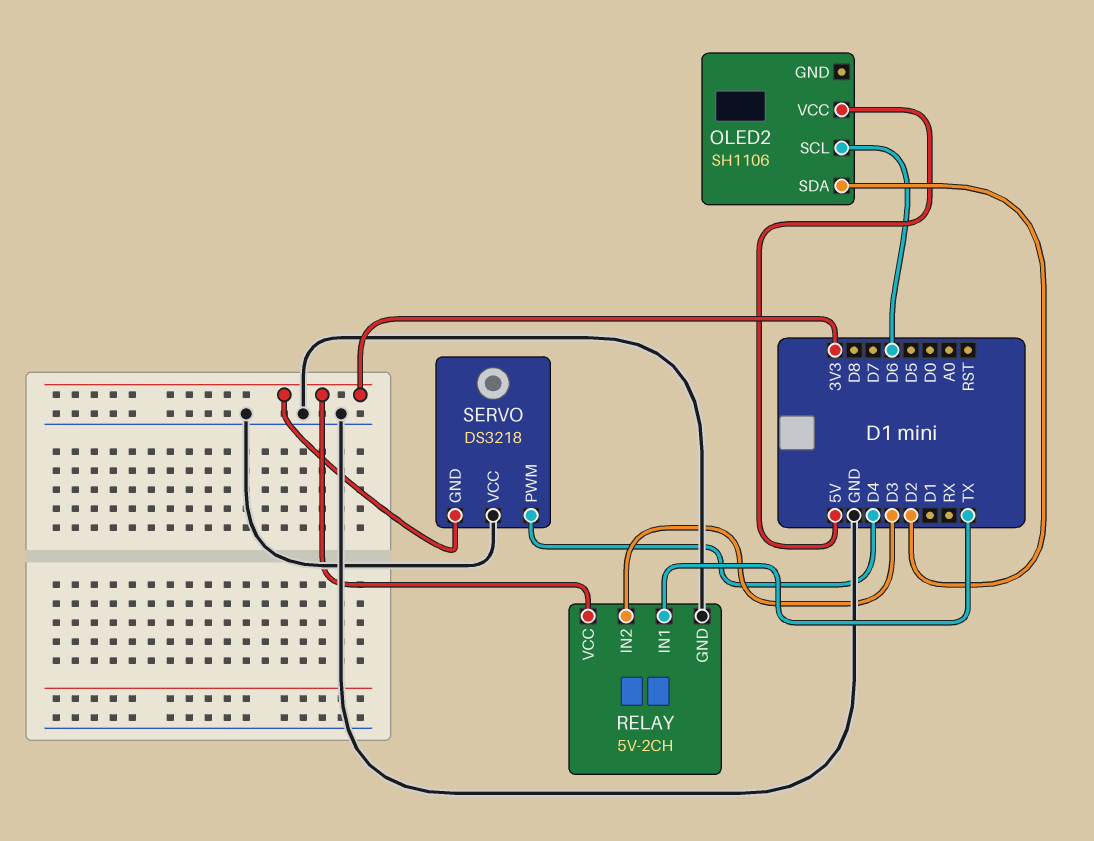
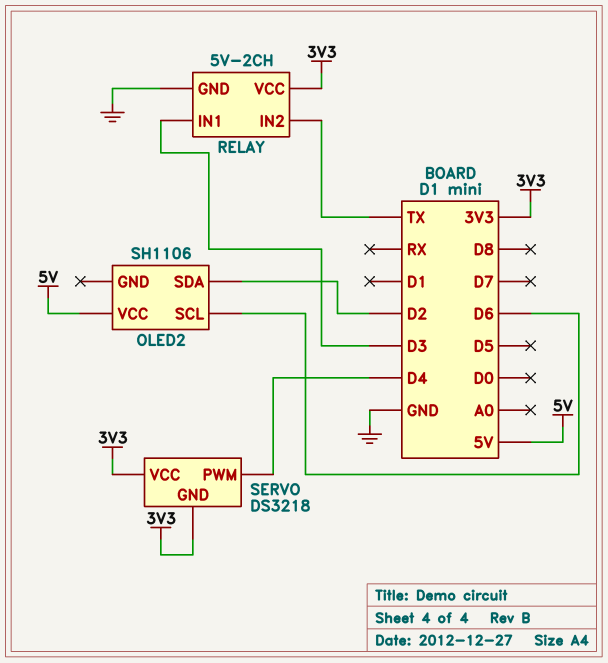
RELAY pin IN1: TX -> D3
RELAY pin IN2: D3 -> TX
SERVO pin VCC: GND -> 3V3

